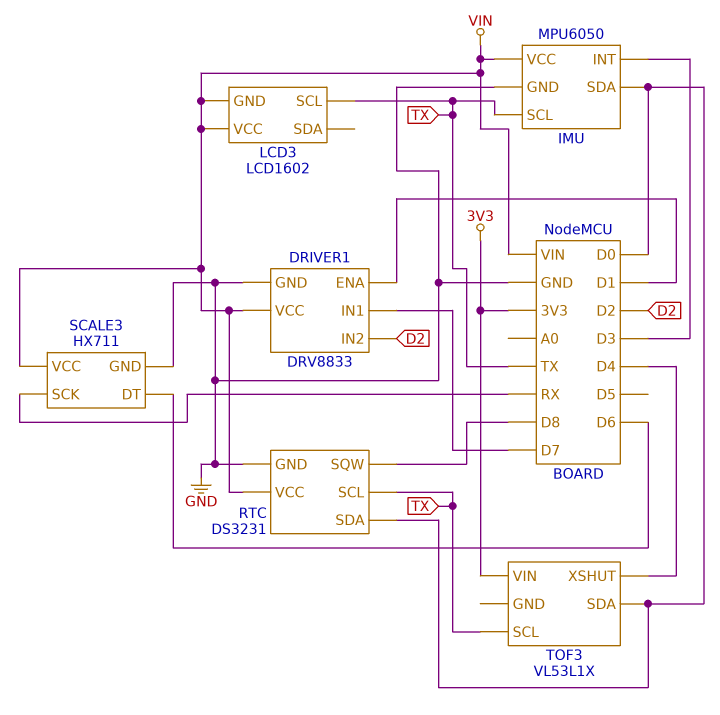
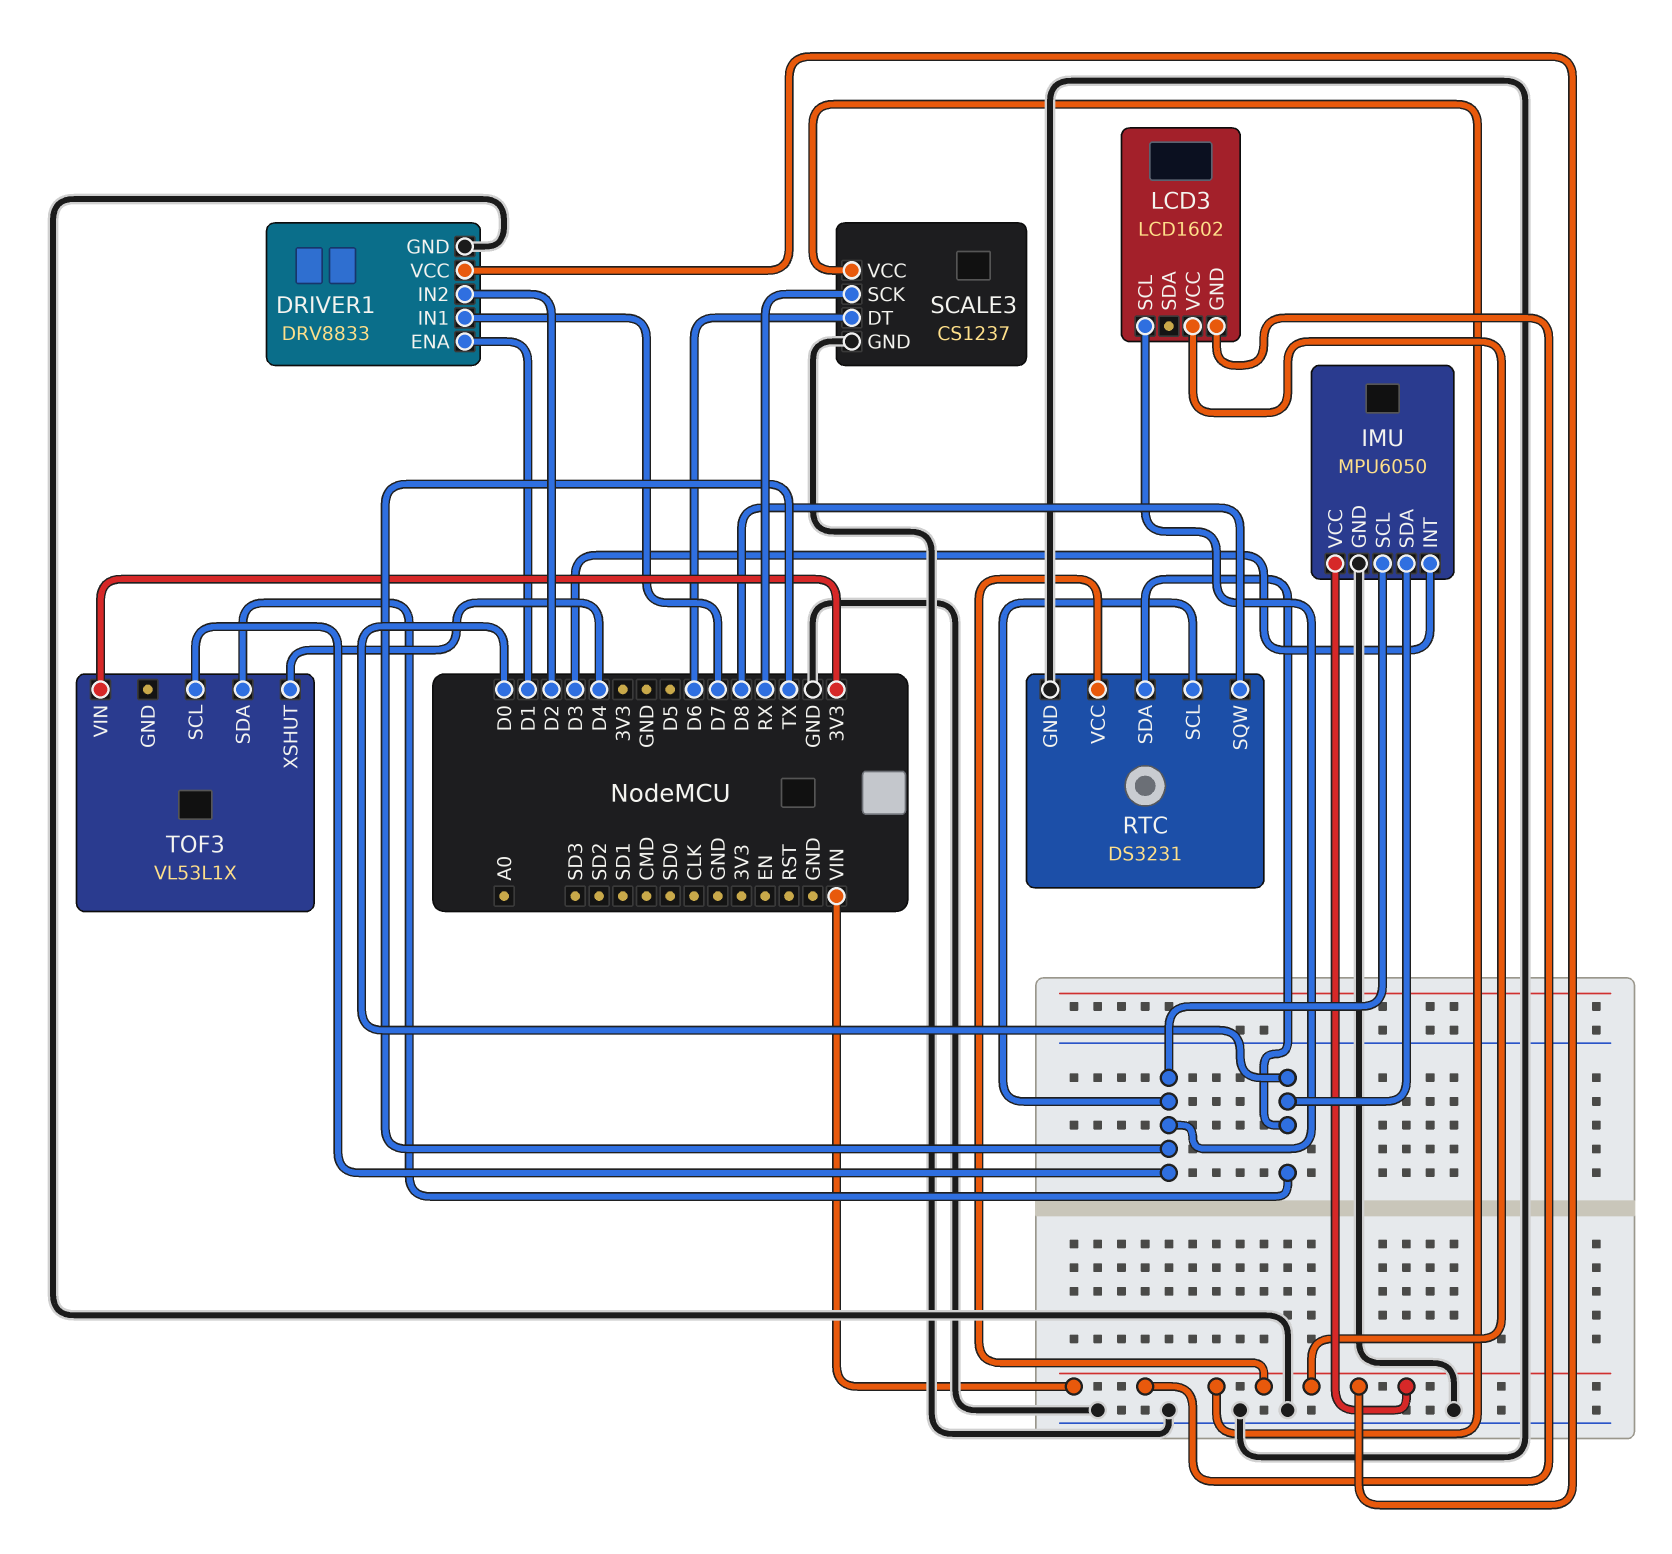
SCALE3: HX711 -> CS1237

